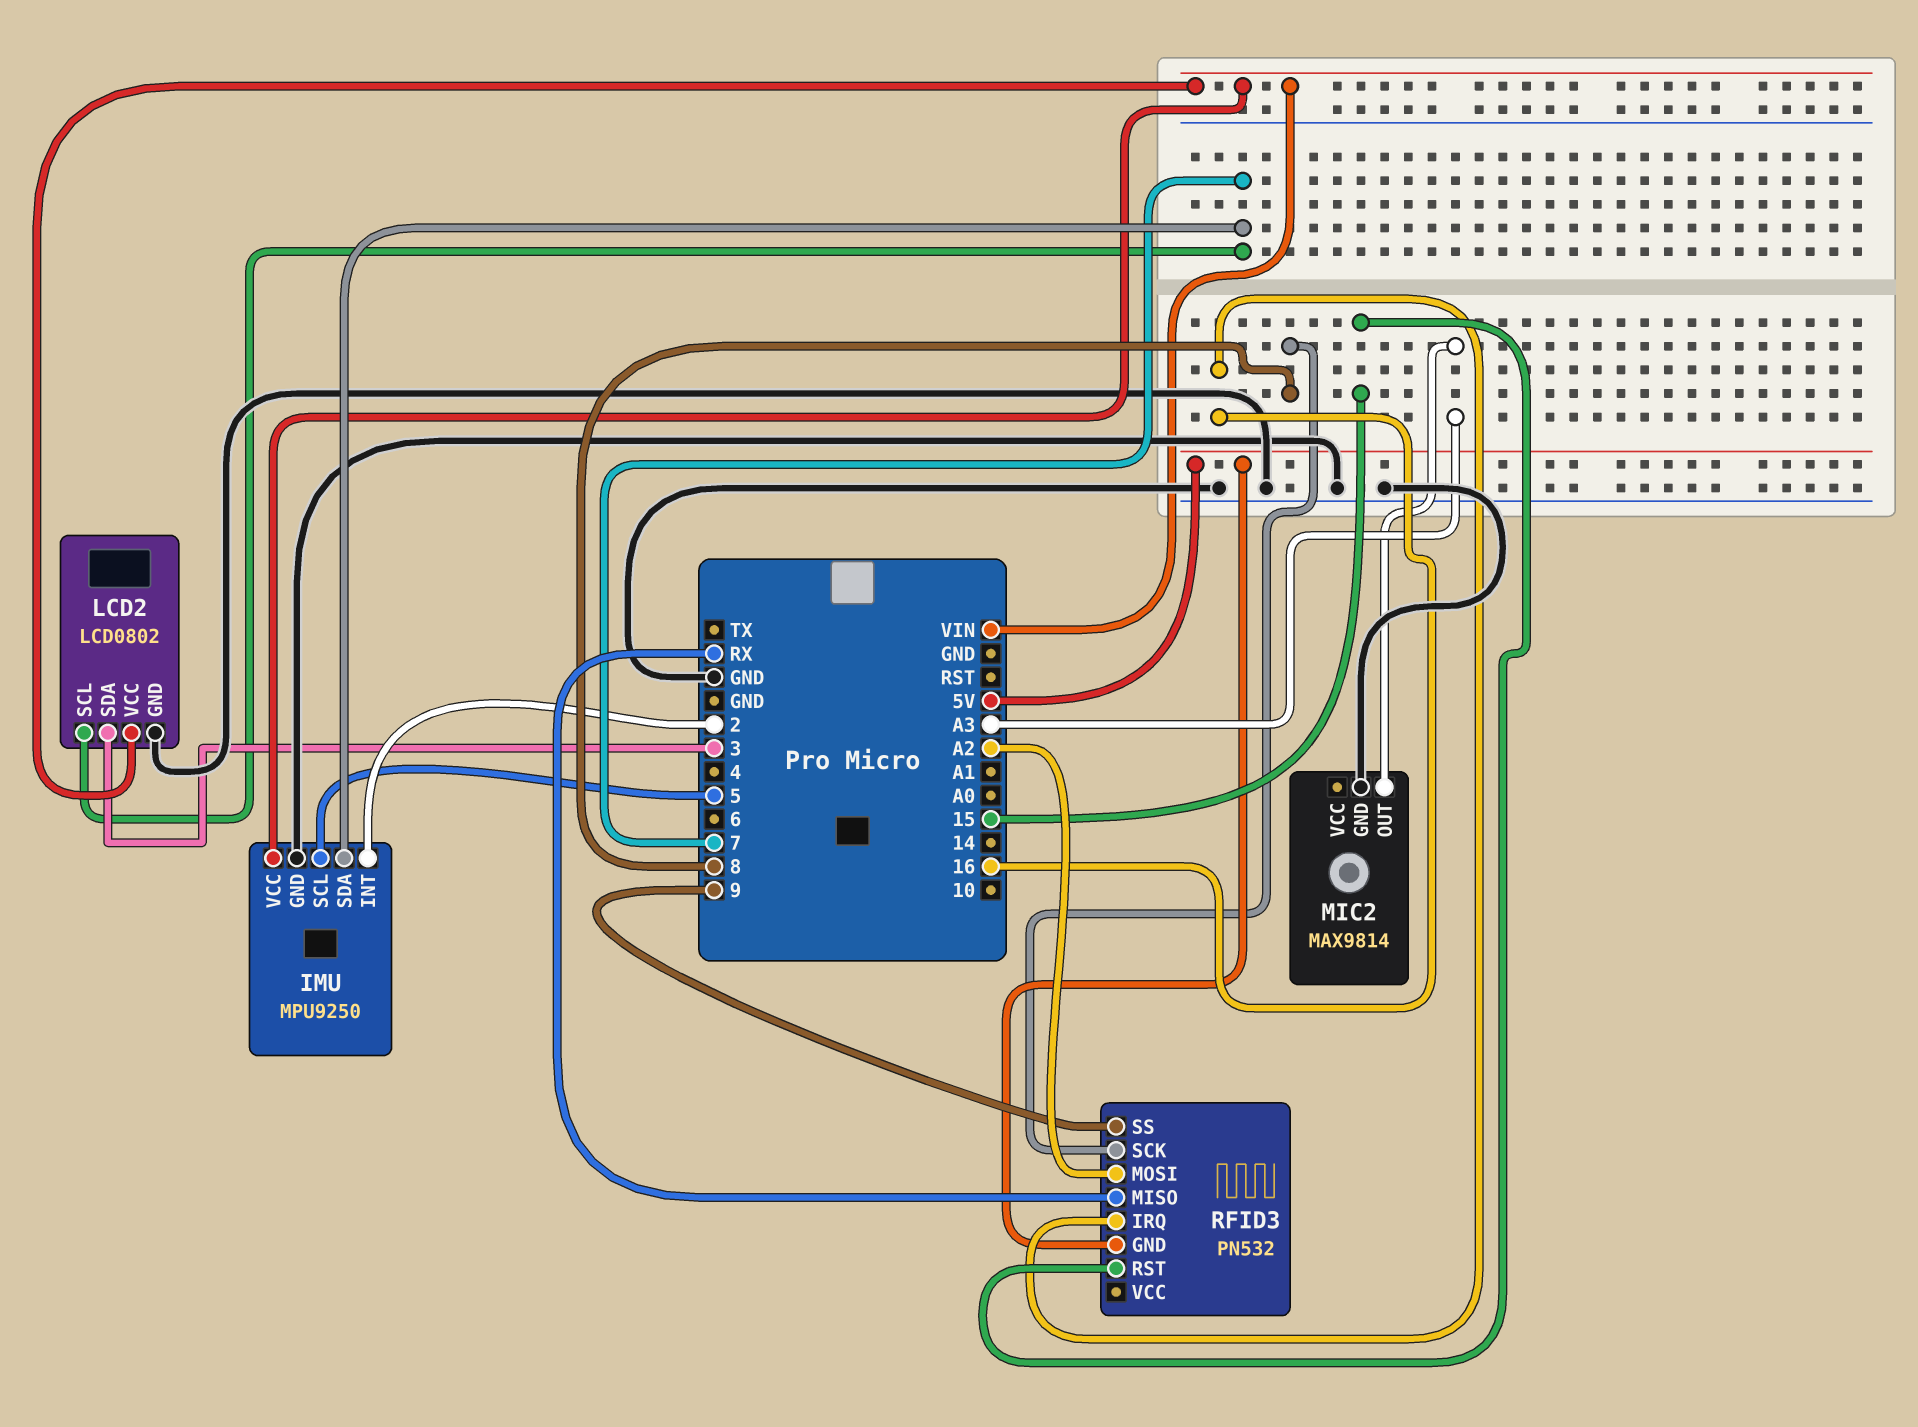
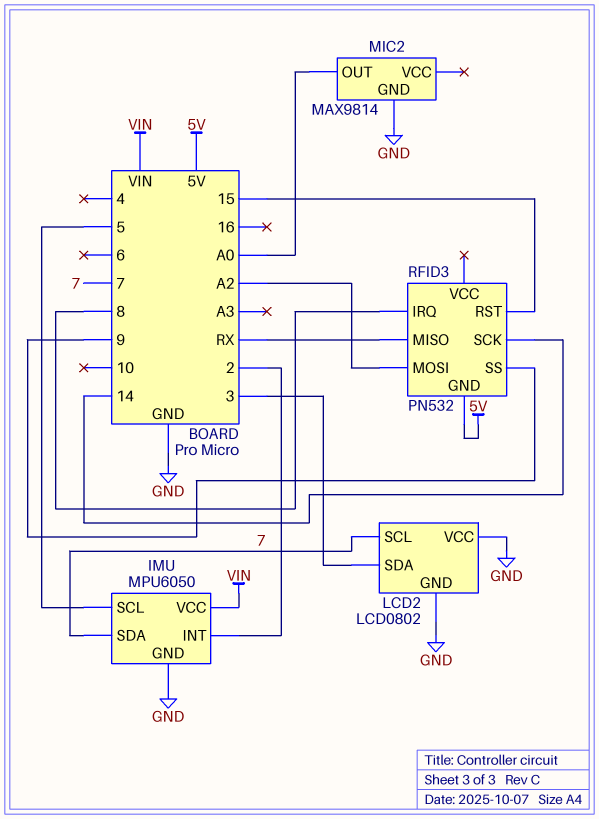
IMU: MPU9250 -> MPU6050
LCD2 pin VCC: VIN -> GND
MIC2 pin OUT: A3 -> A0
RFID3 pin IRQ: 16 -> 8
RFID3 pin SCK: 8 -> 14

